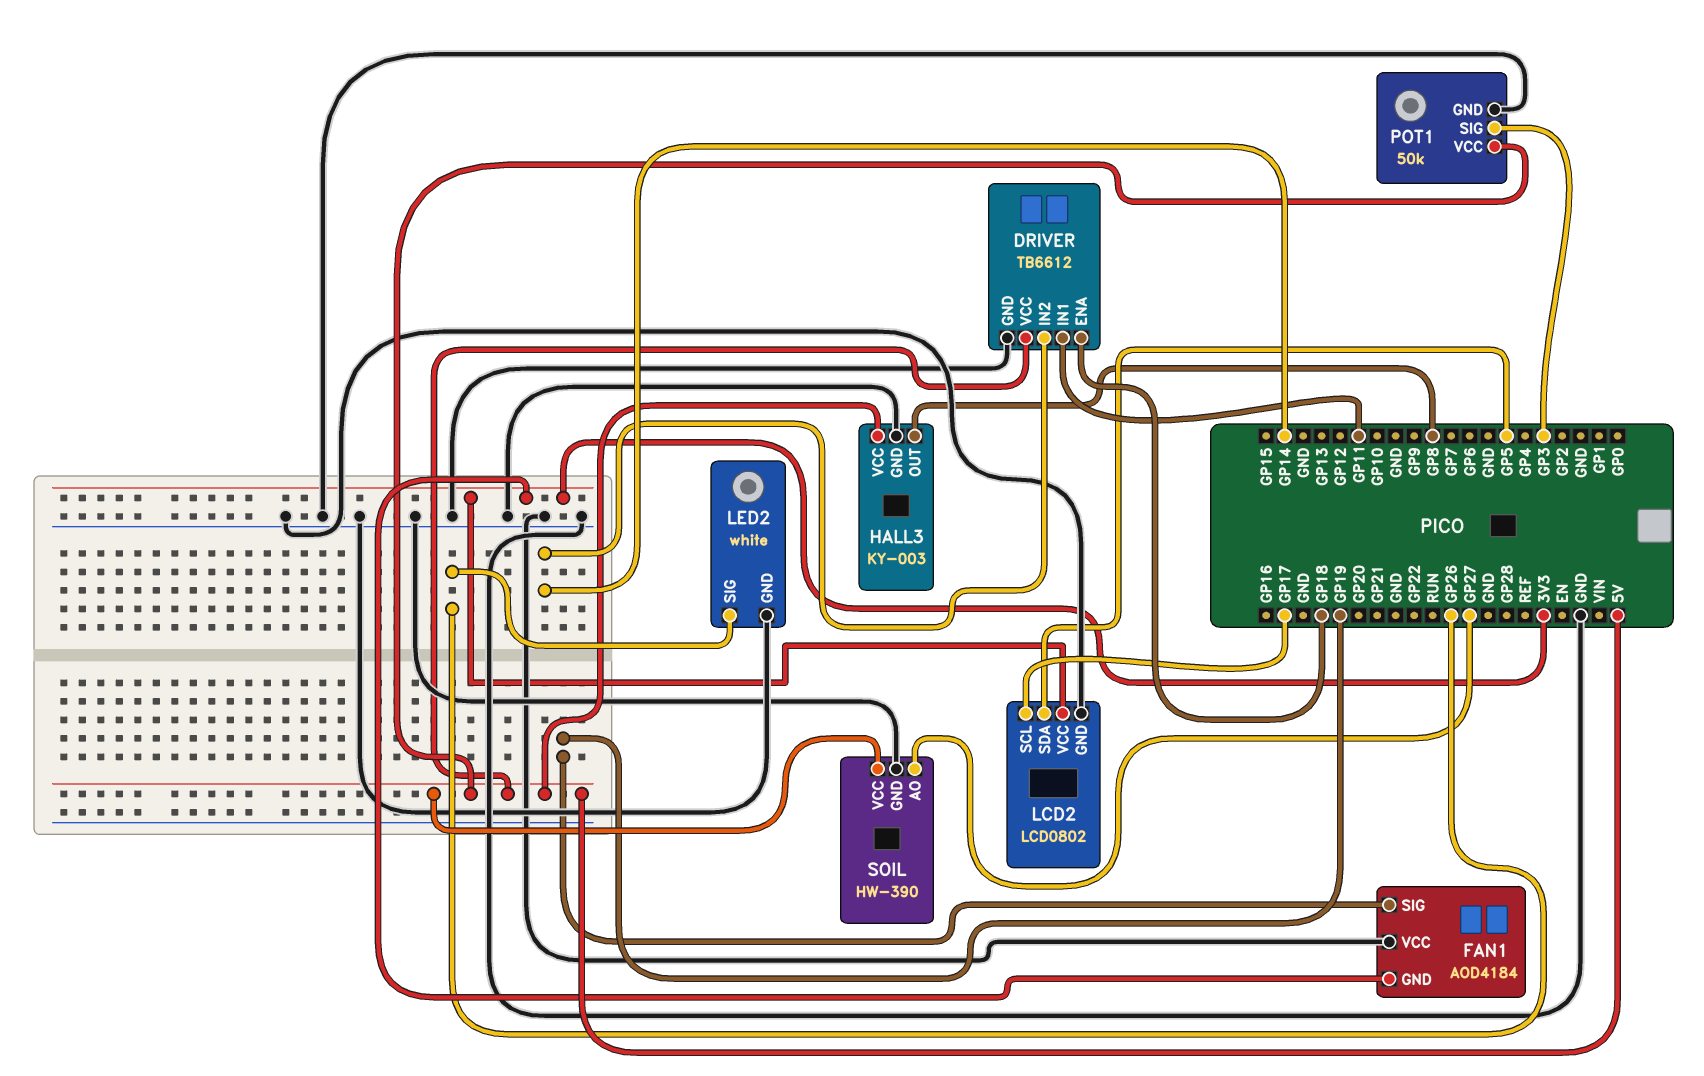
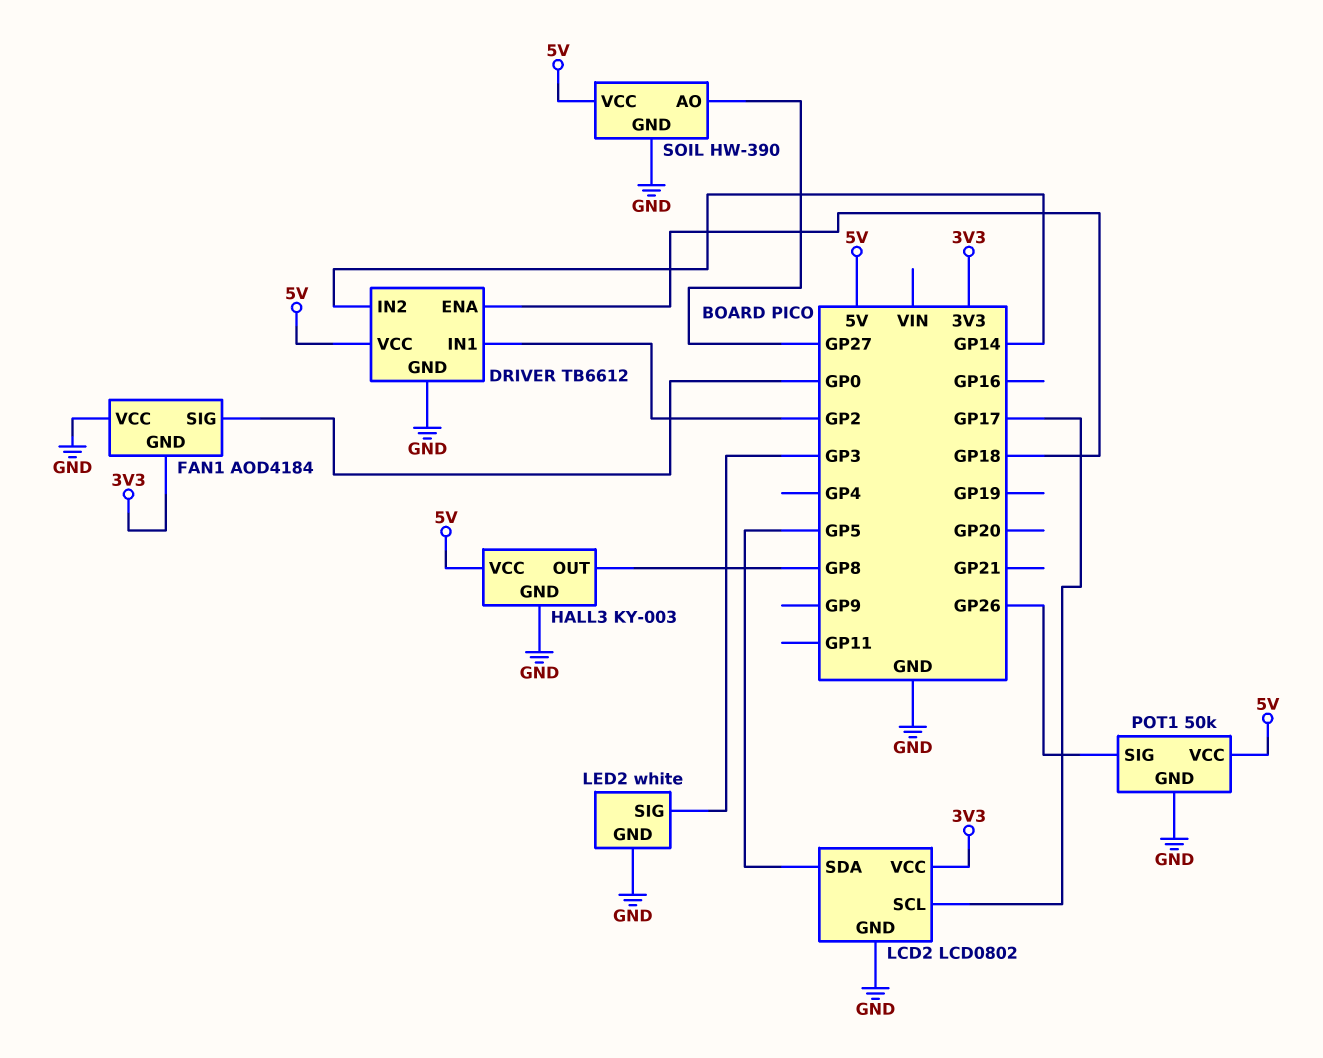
DRIVER pin IN1: GP11 -> GP2
FAN1 pin SIG: GP19 -> GP0
LED2 pin SIG: GP26 -> GP3
POT1 pin SIG: GP3 -> GP26

